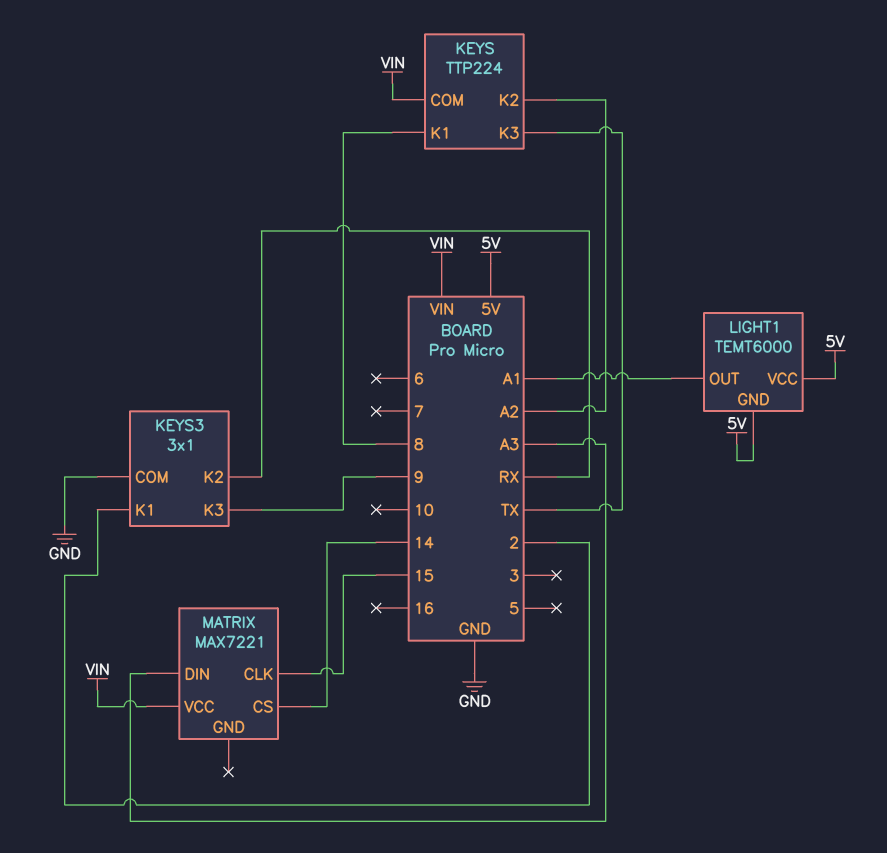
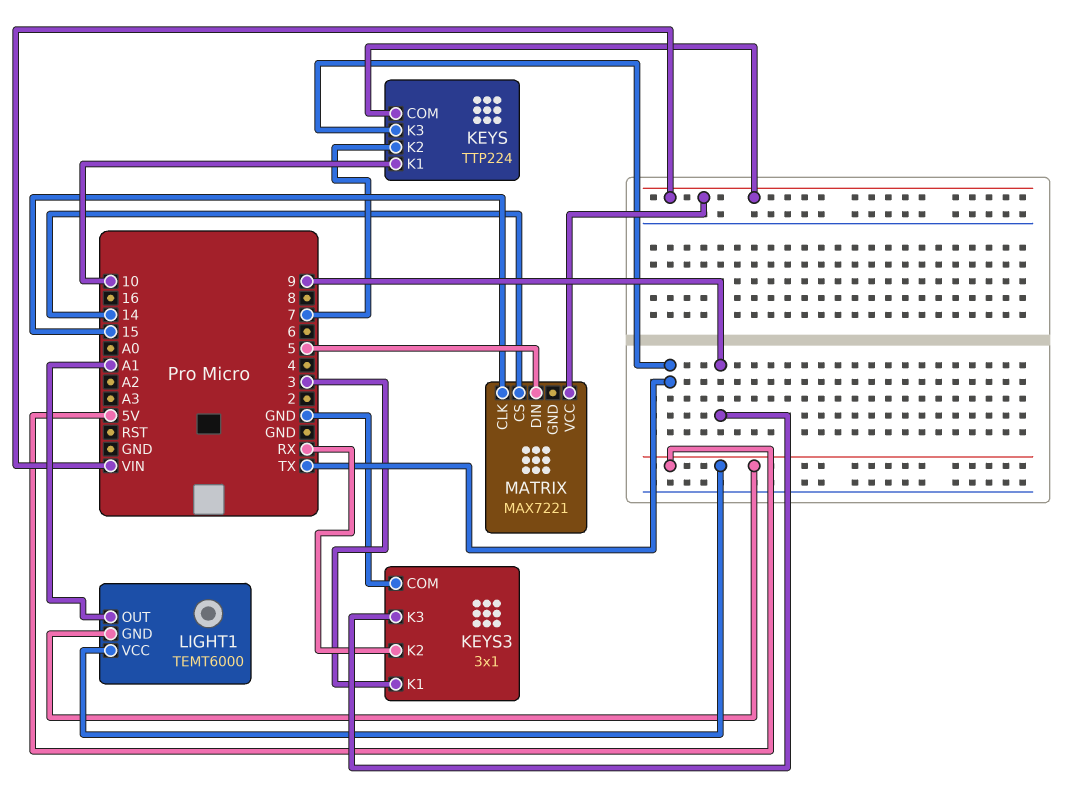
KEYS pin K1: 8 -> 10
KEYS pin K2: A2 -> 7
KEYS3 pin K1: 2 -> 3
MATRIX pin DIN: A3 -> 5

